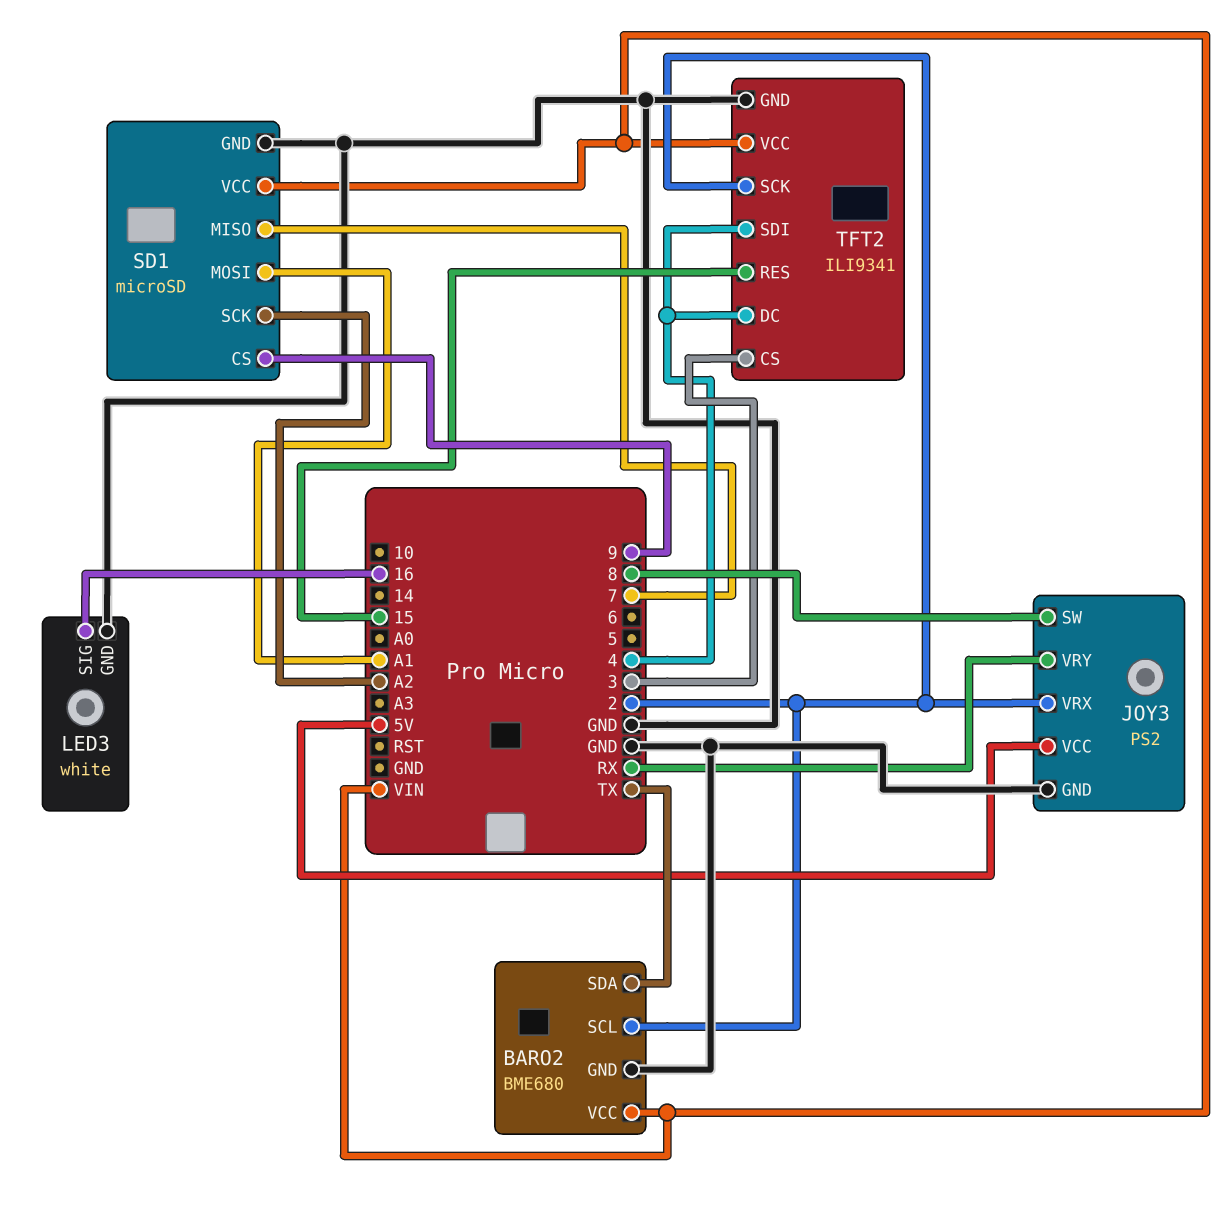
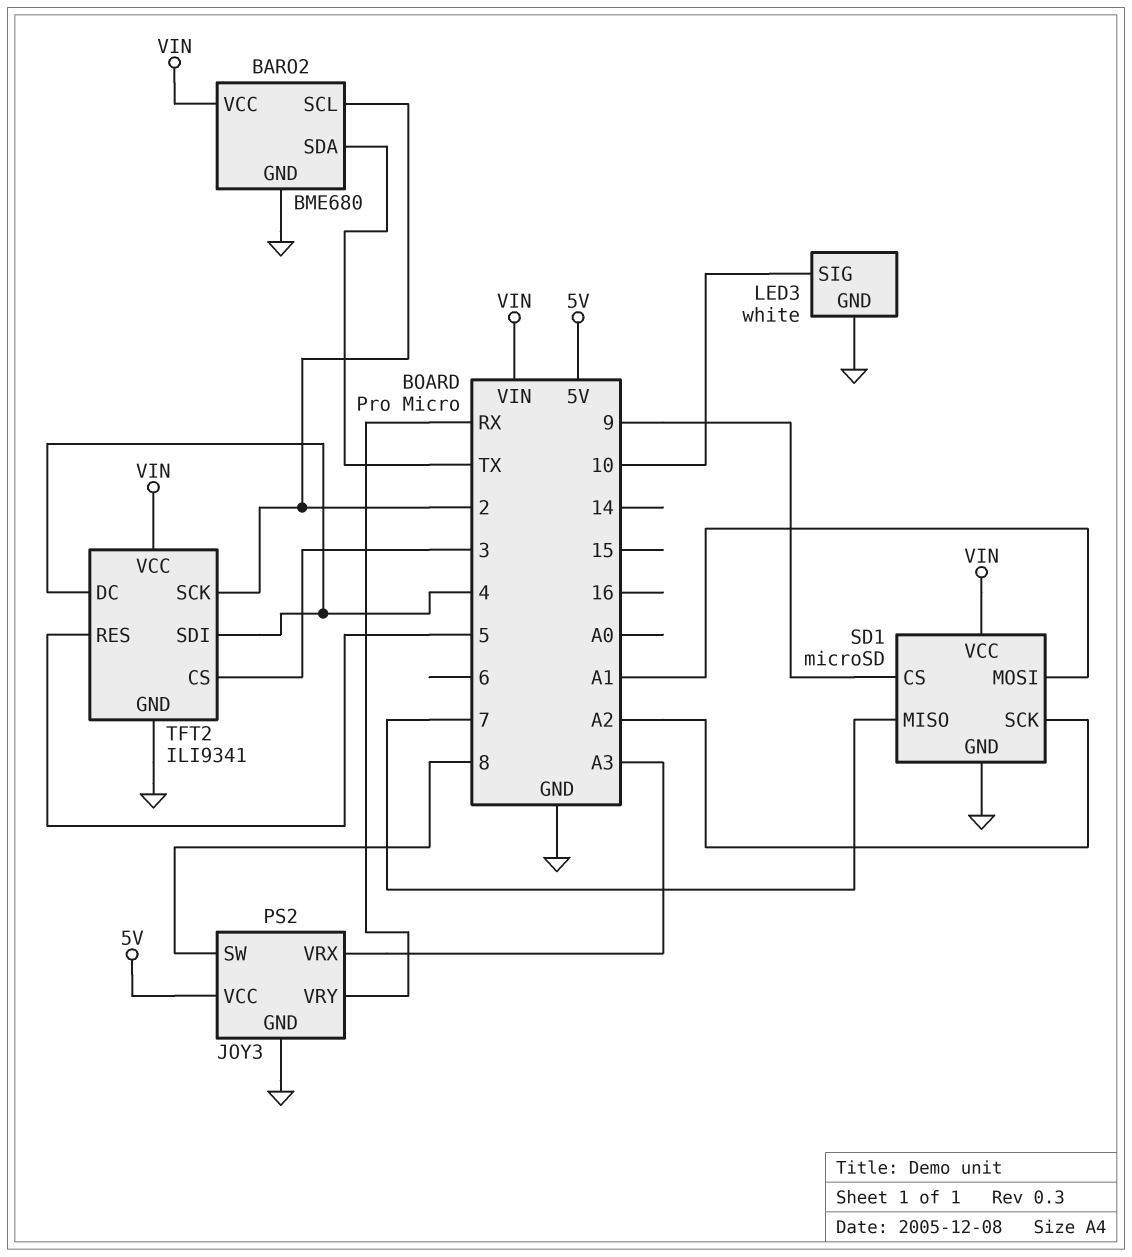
JOY3 pin VRX: 2 -> A3
LED3 pin SIG: 16 -> 10
TFT2 pin RES: 15 -> 5

